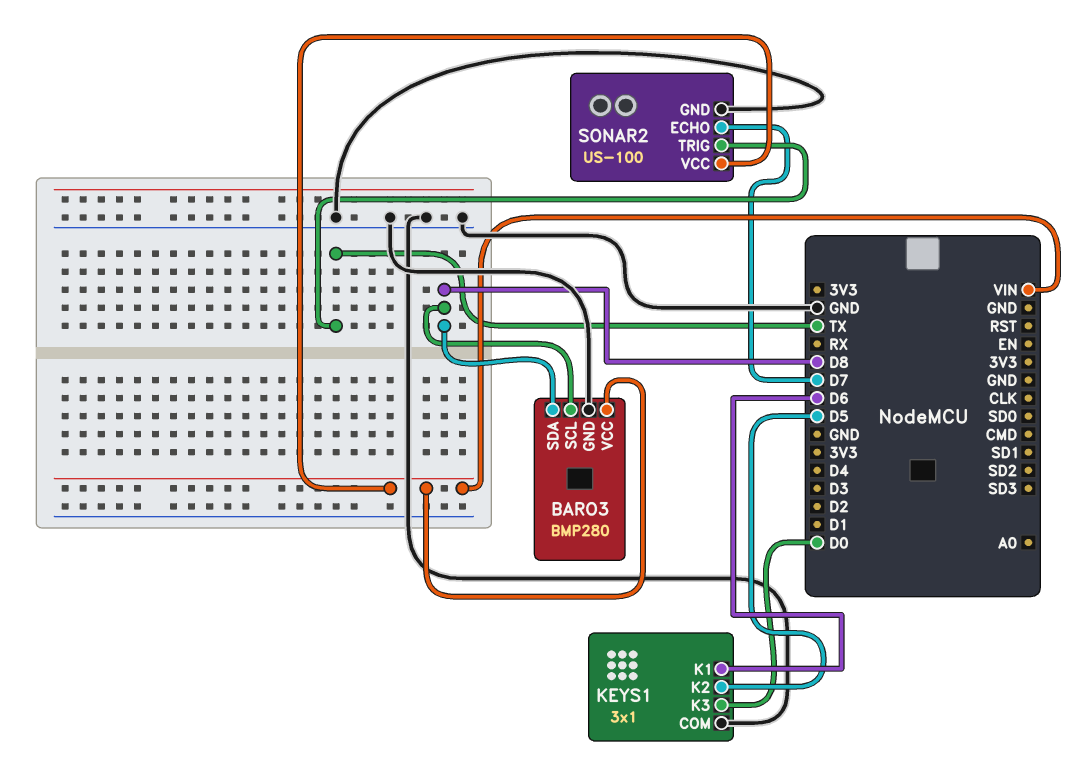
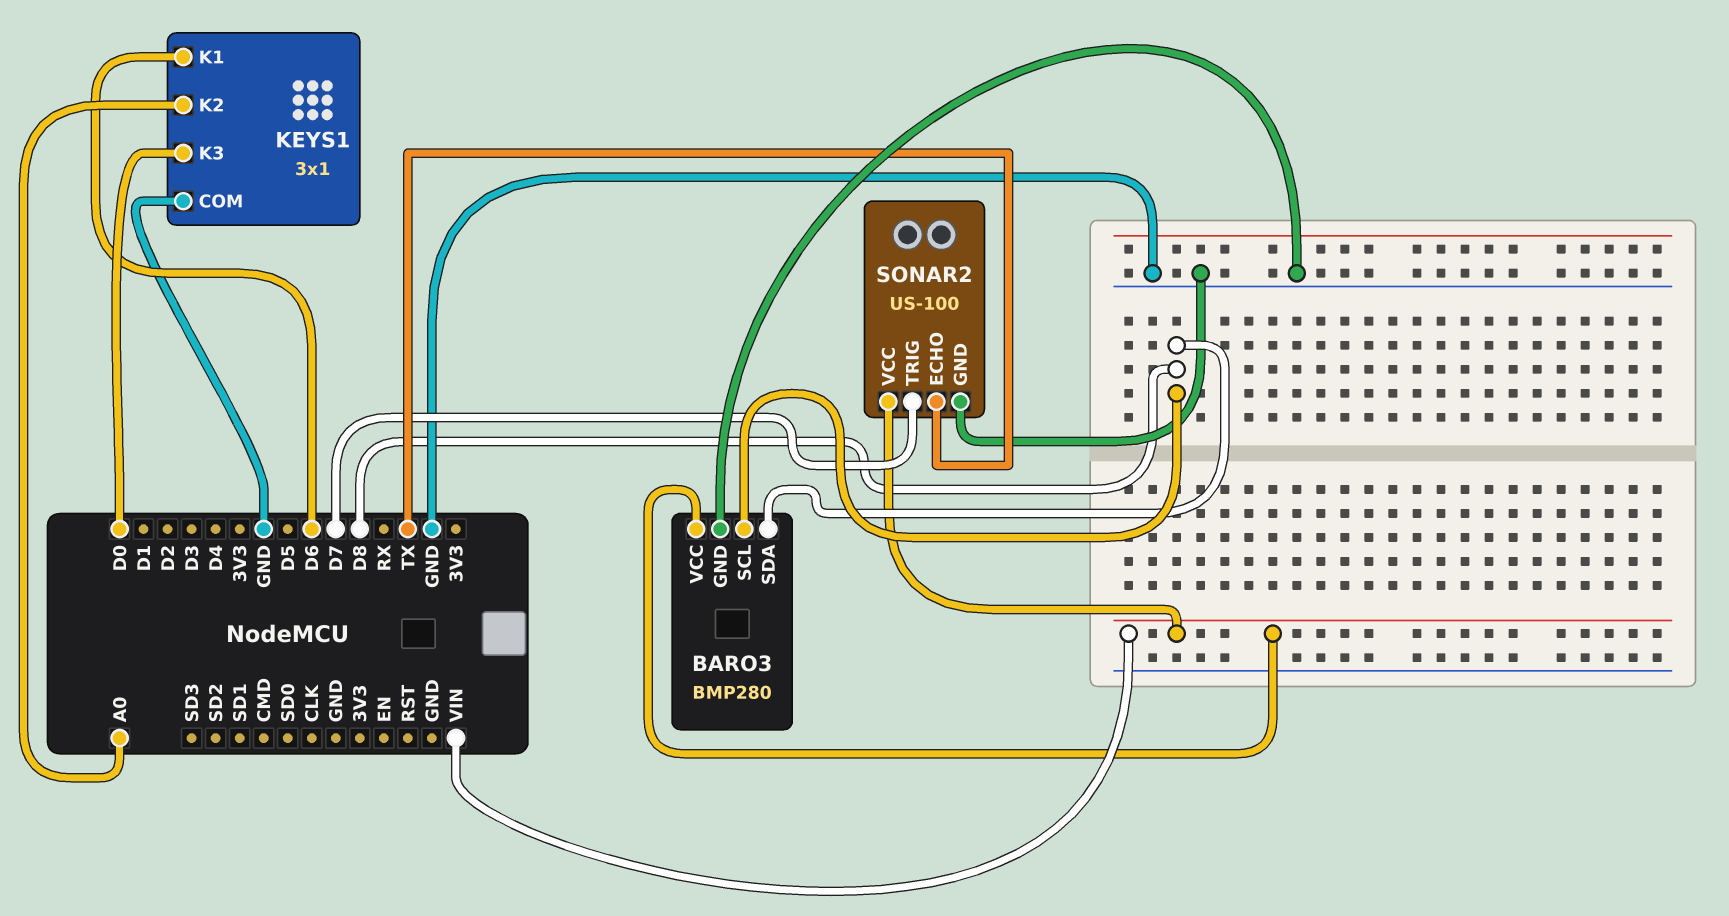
KEYS1 pin K2: D5 -> A0
SONAR2 pin ECHO: D7 -> TX
SONAR2 pin TRIG: TX -> D7

